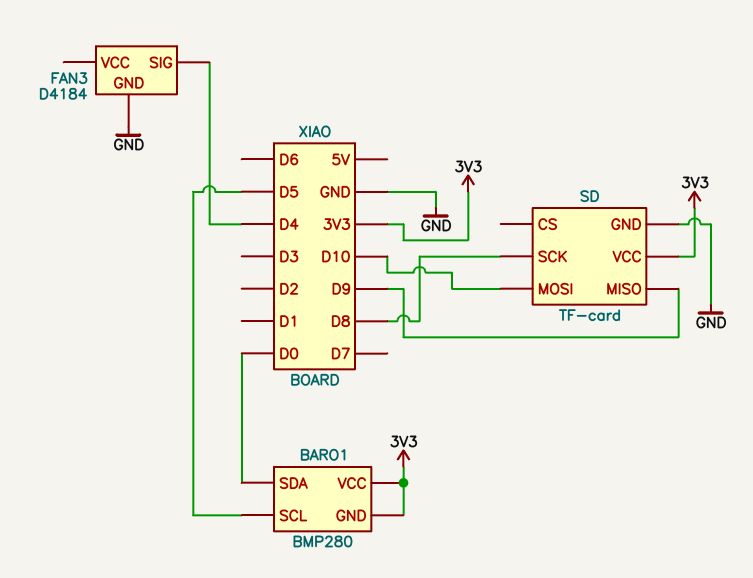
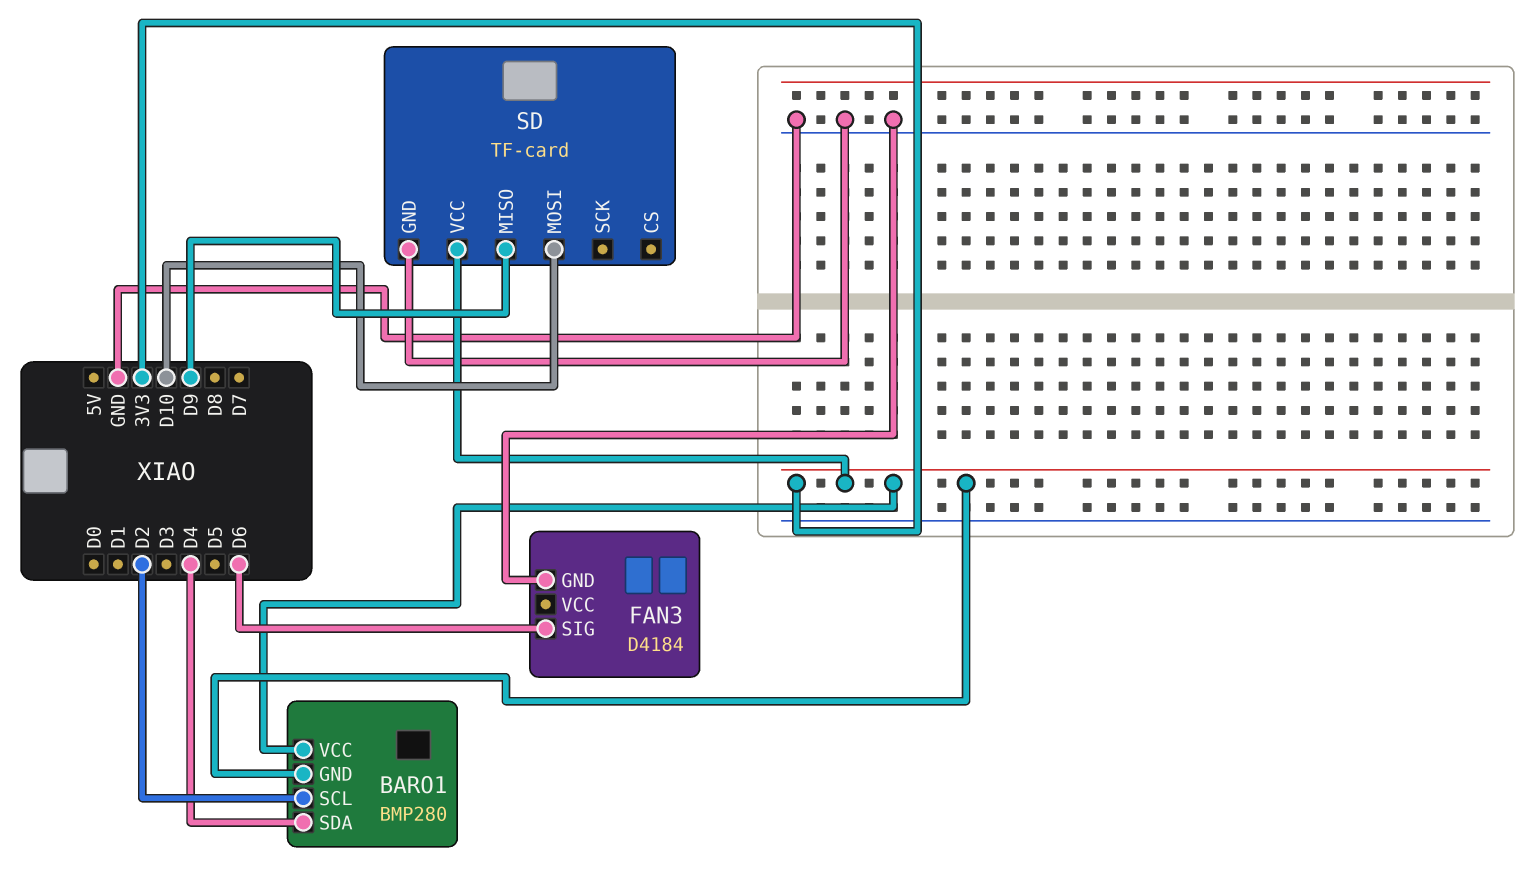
BARO1 pin SCL: D5 -> D2
BARO1 pin SDA: D0 -> D4
FAN3 pin SIG: D4 -> D6
SD pin SCK: D8 -> none

